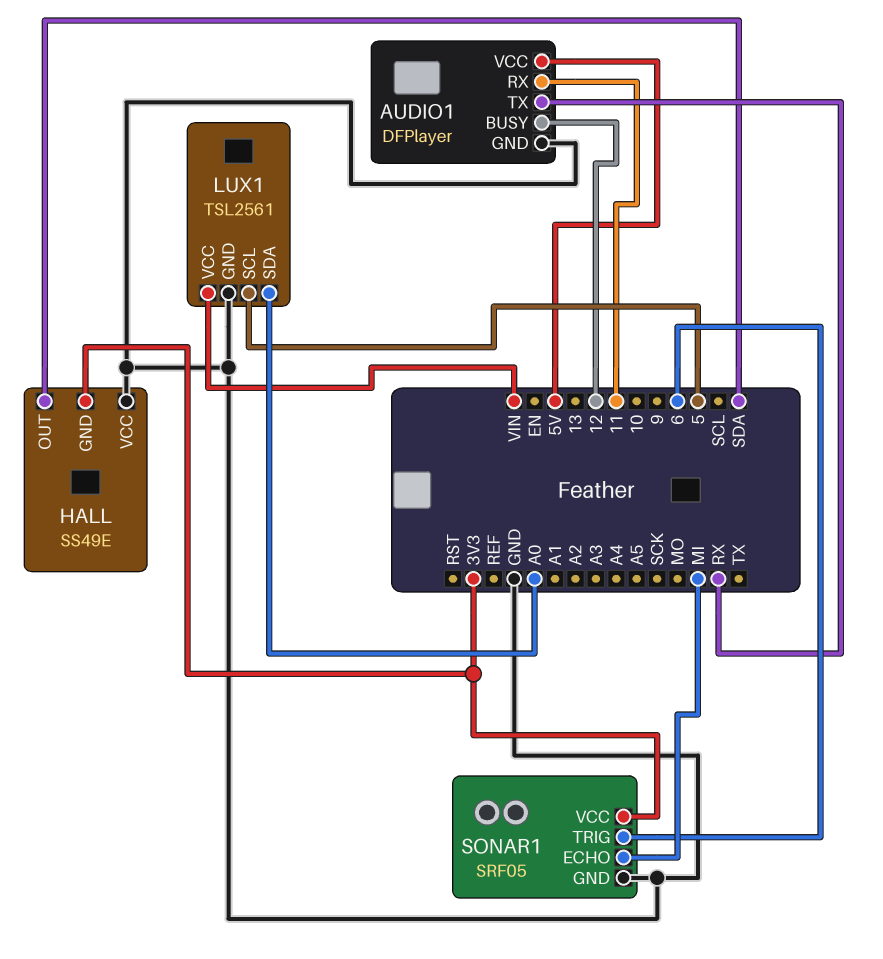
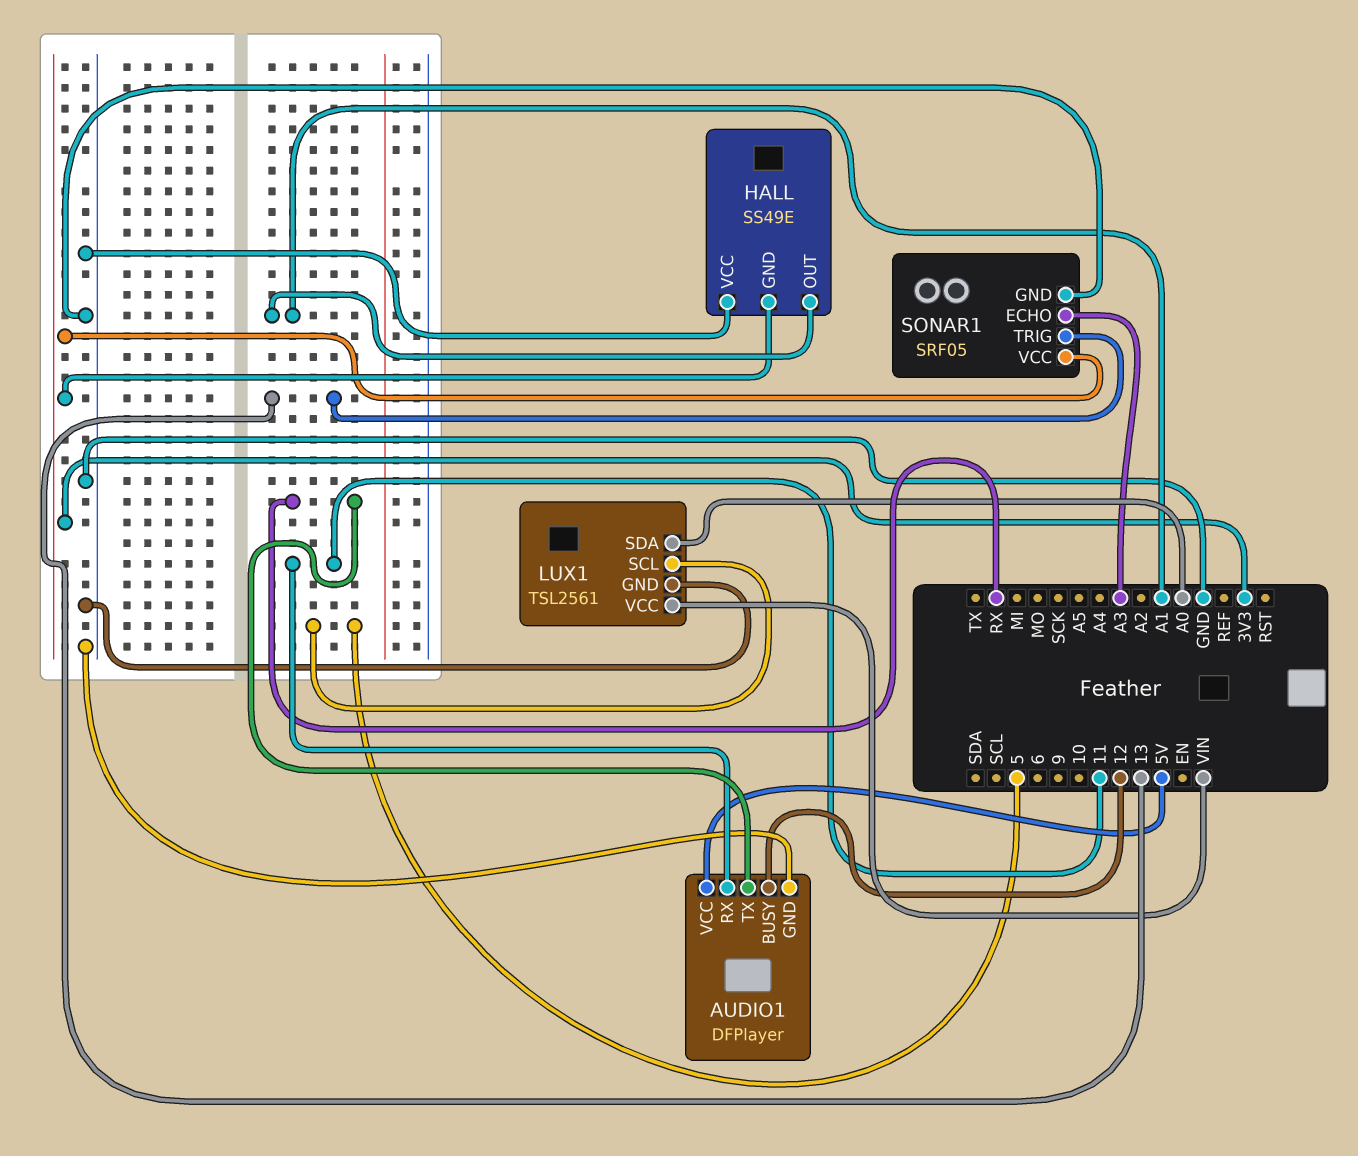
HALL pin OUT: SDA -> A1
SONAR1 pin ECHO: MI -> A3
SONAR1 pin TRIG: 6 -> 13

